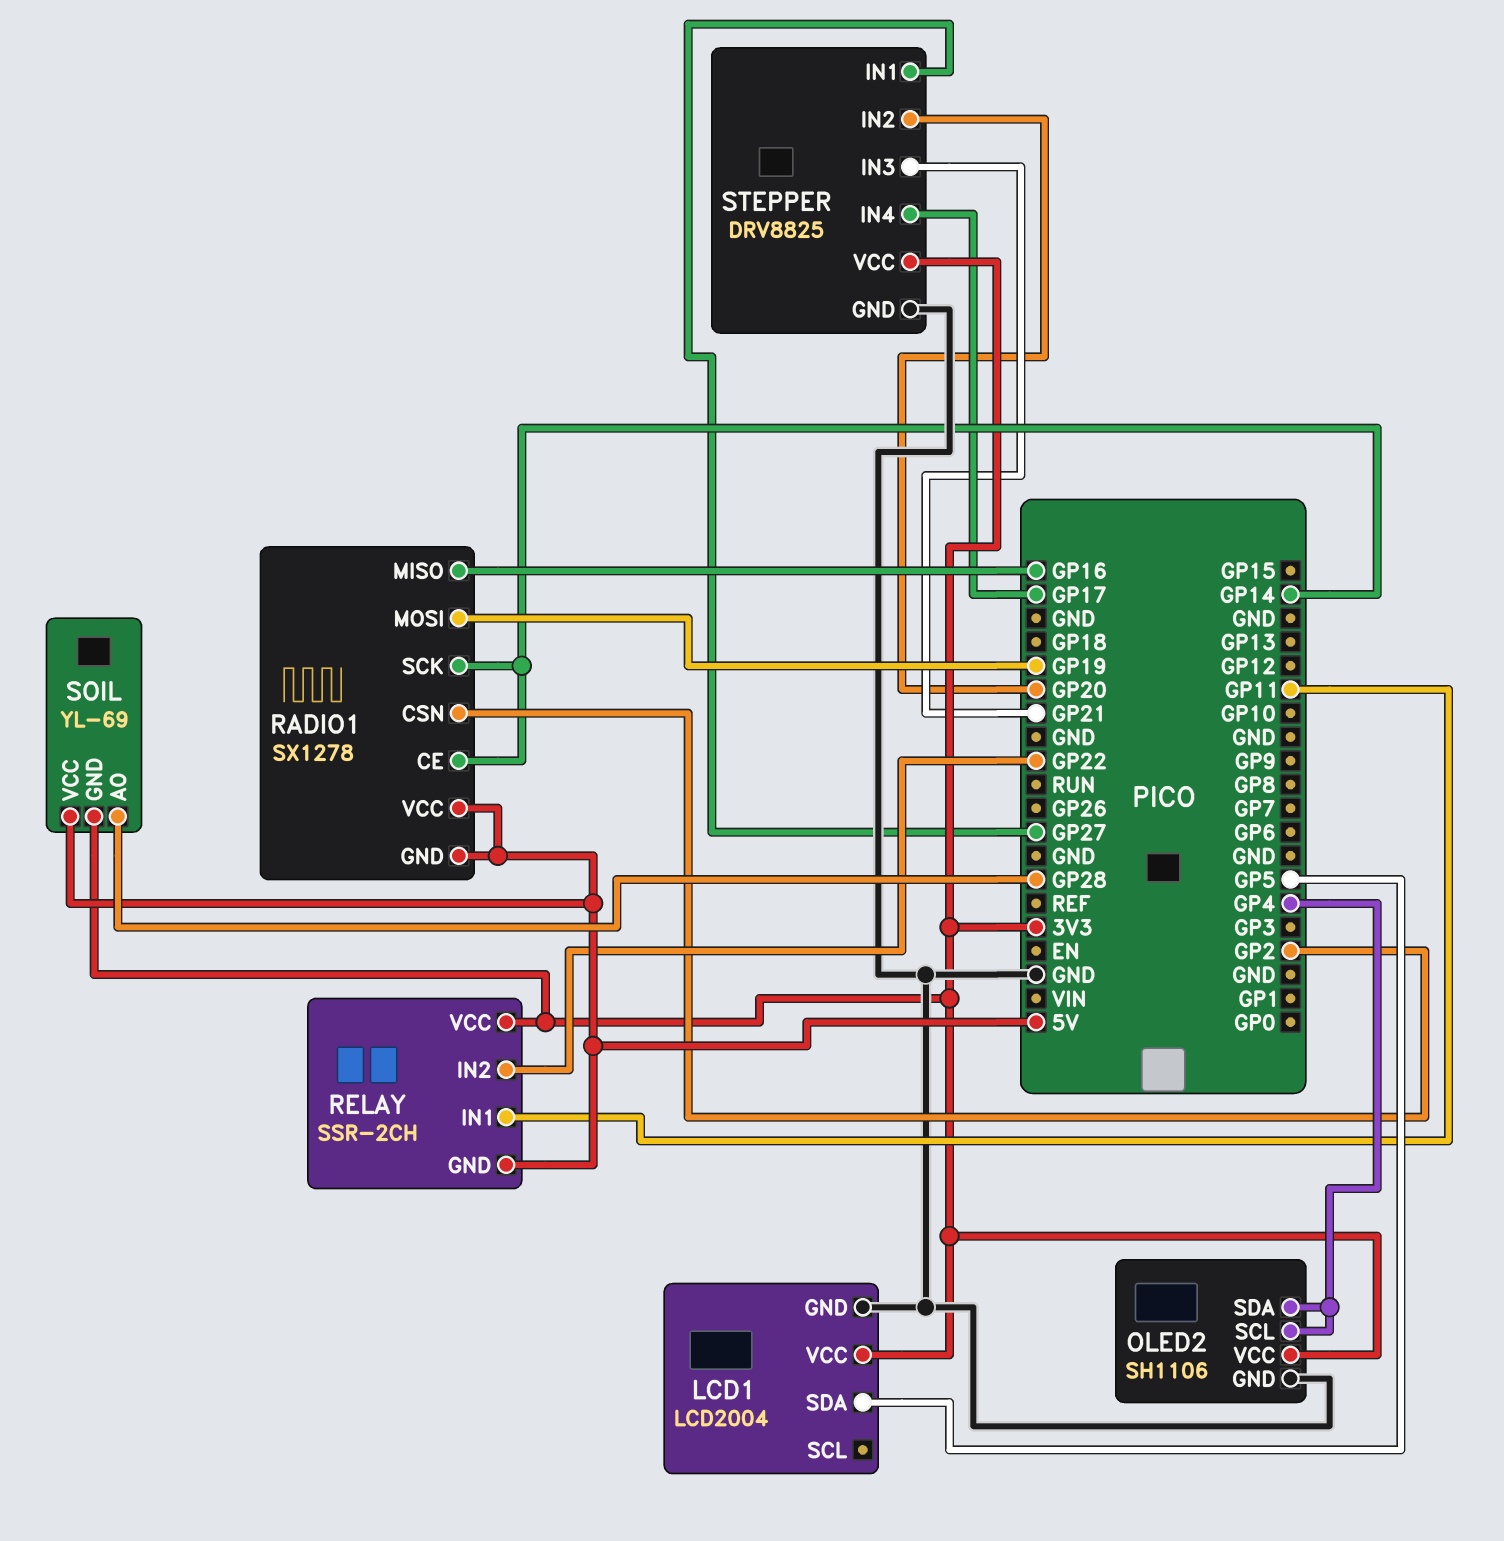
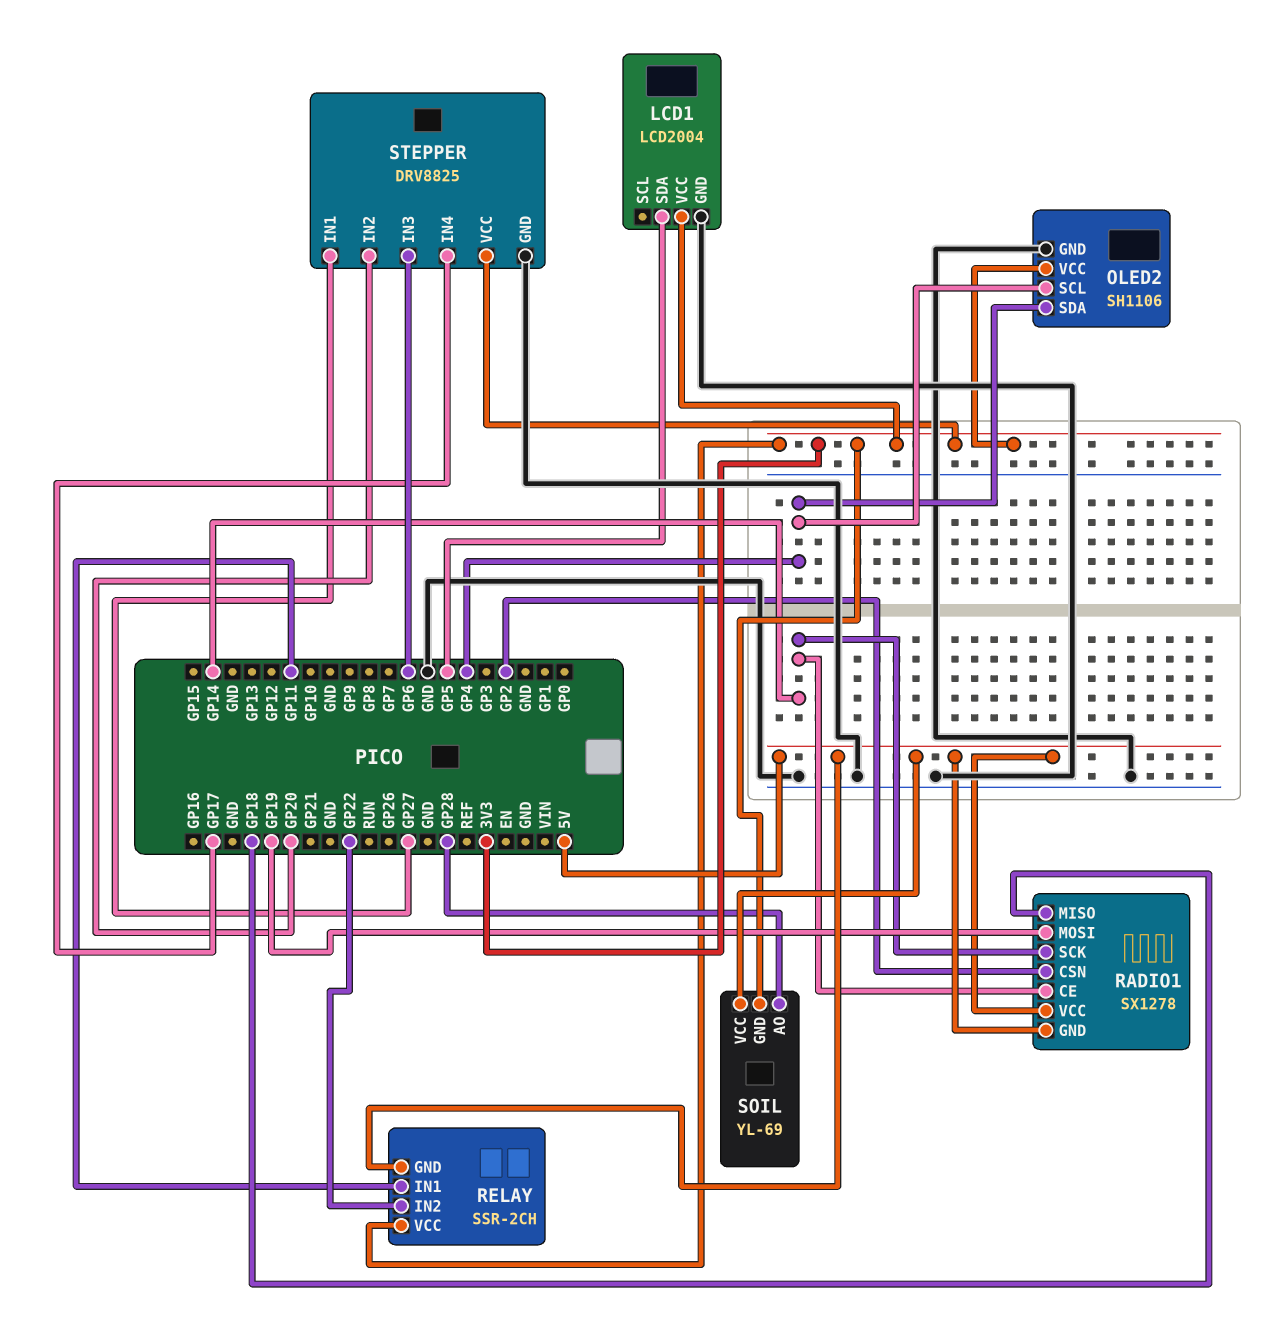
RADIO1 pin MISO: GP16 -> GP18
STEPPER pin IN3: GP21 -> GP6

